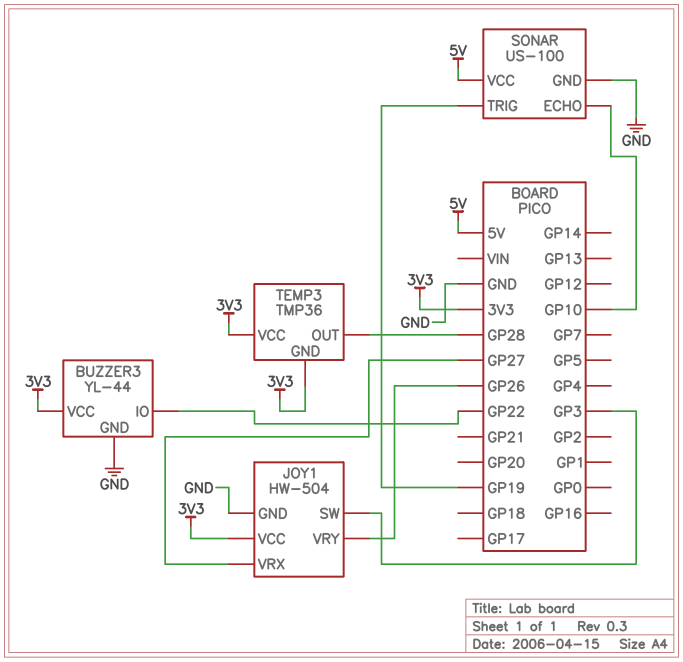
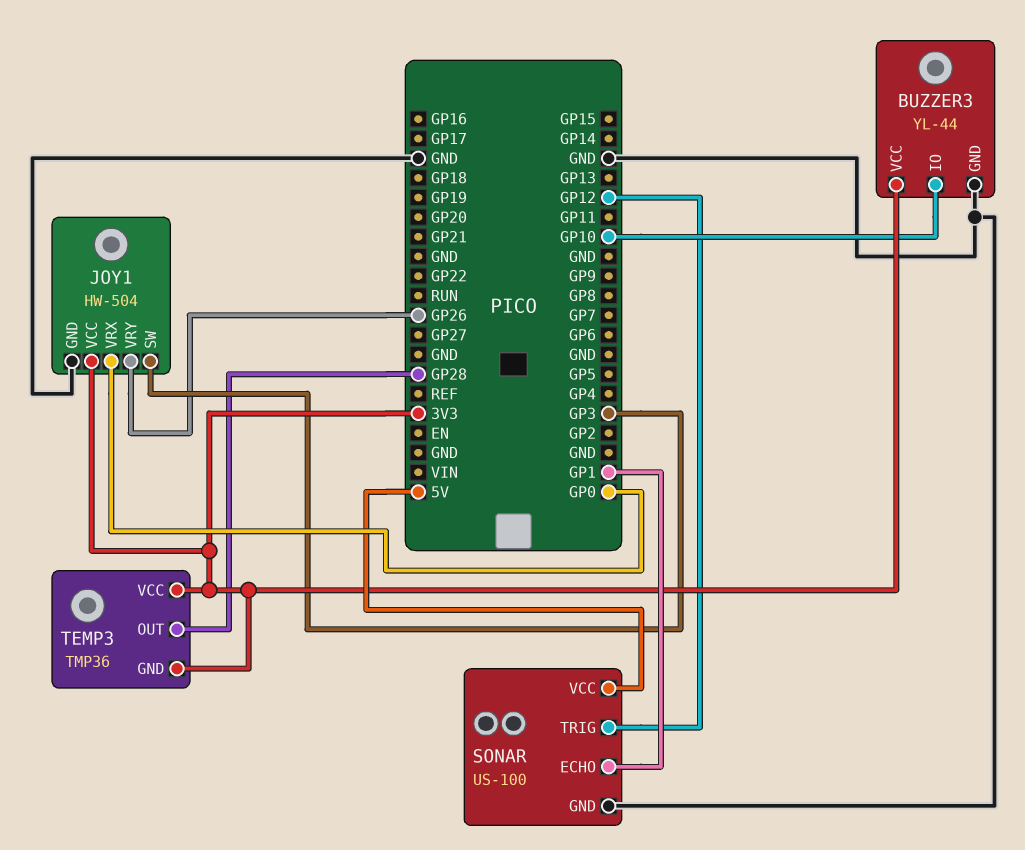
BUZZER3 pin IO: GP22 -> GP10
JOY1 pin VRX: GP27 -> GP0
SONAR pin ECHO: GP10 -> GP1
SONAR pin TRIG: GP19 -> GP12

